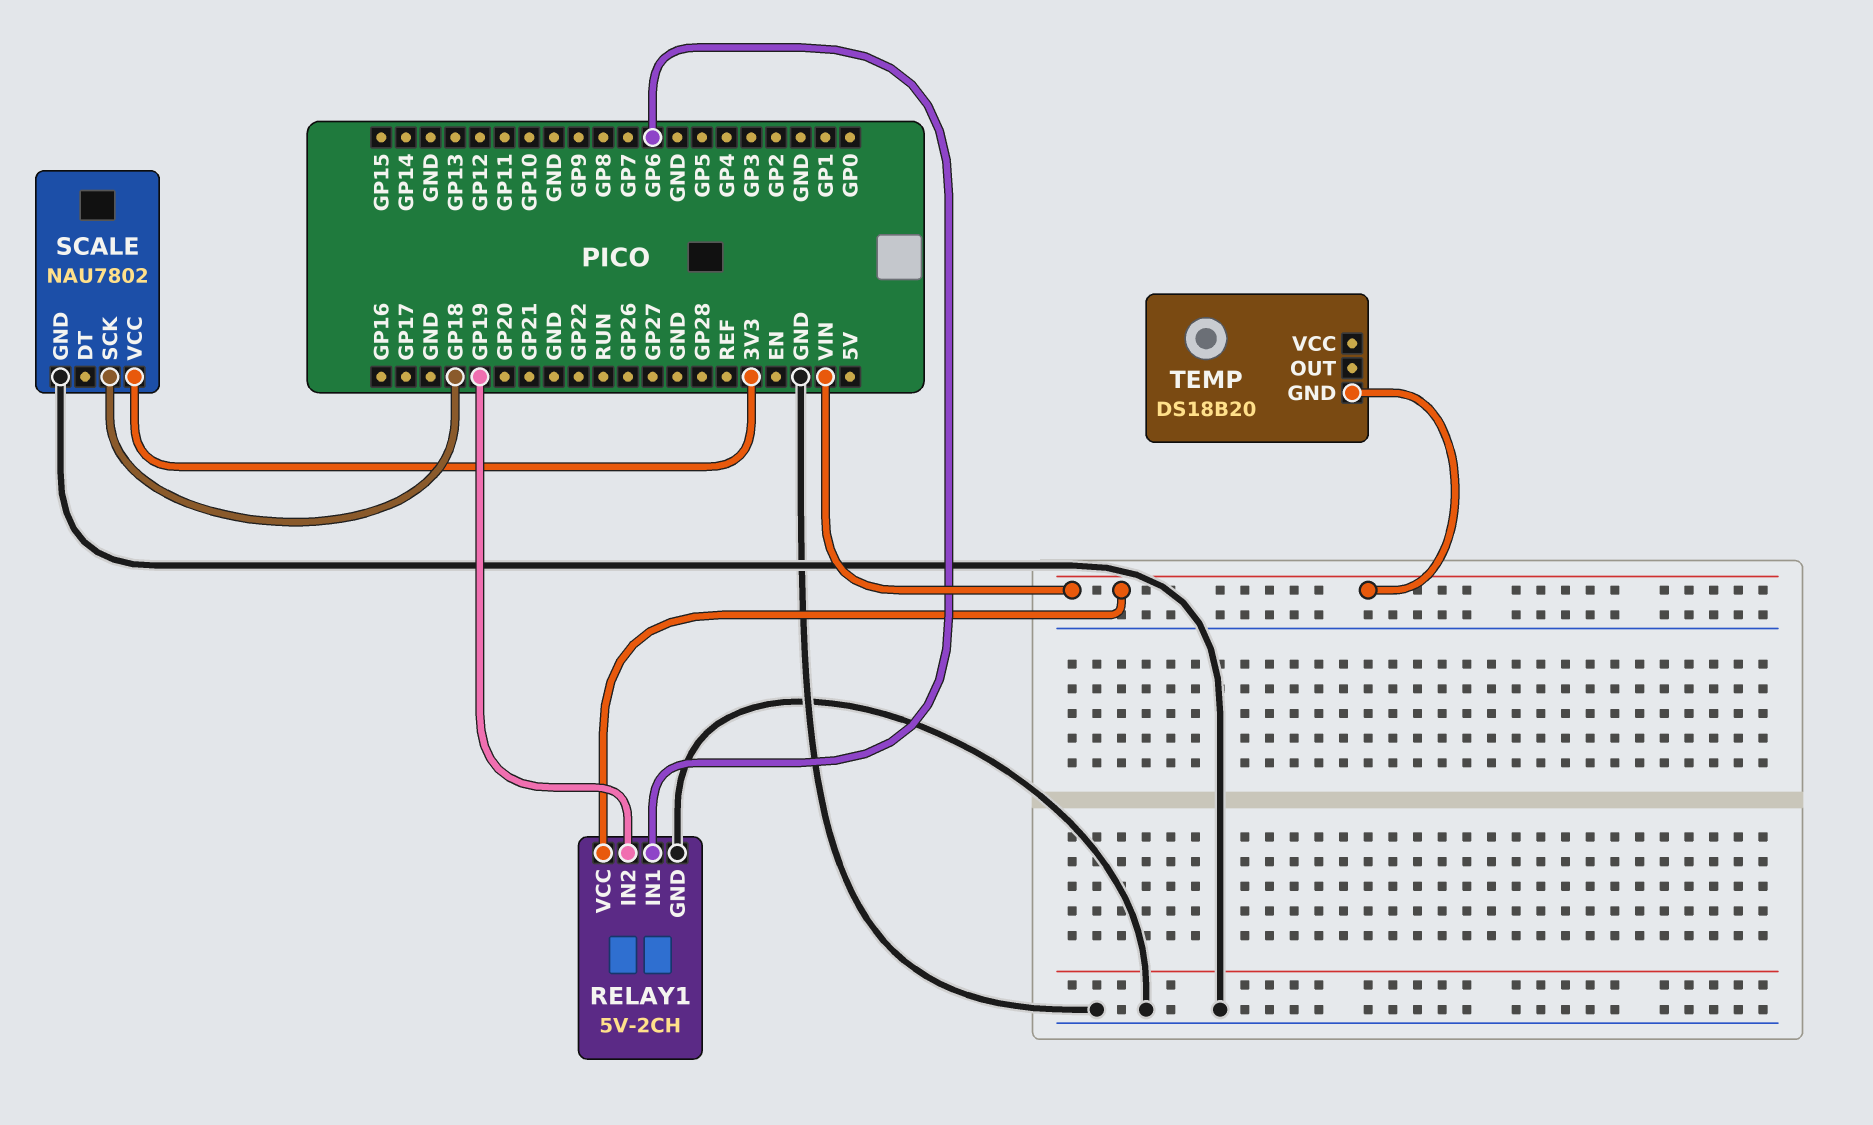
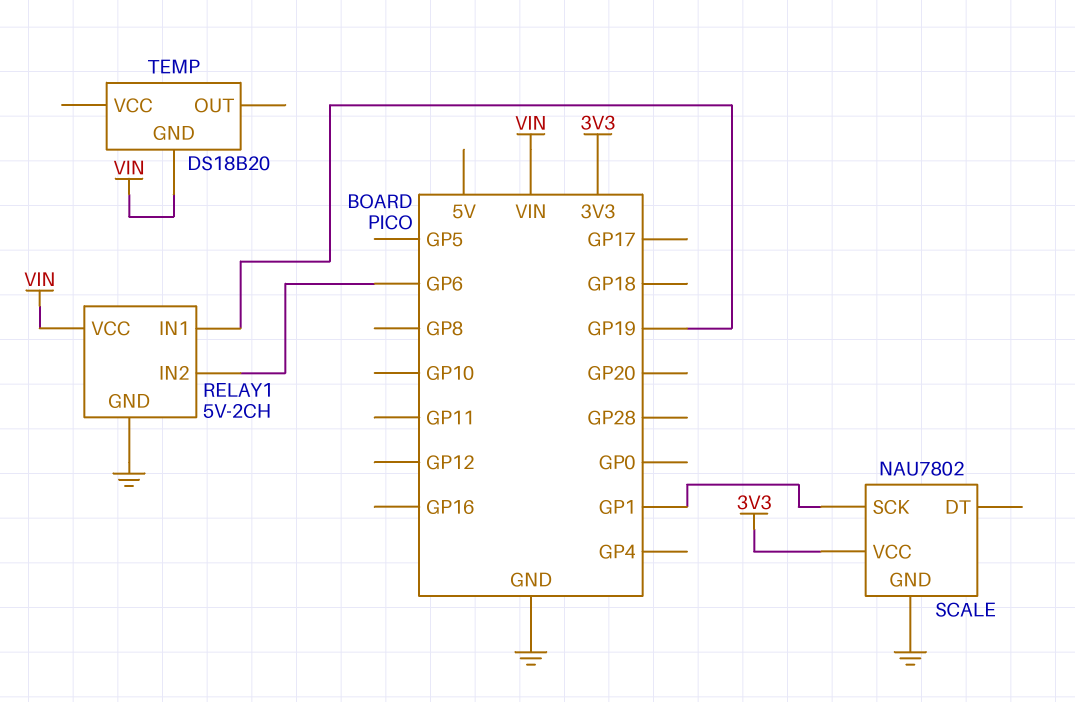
RELAY1 pin IN1: GP6 -> GP19
RELAY1 pin IN2: GP19 -> GP6
SCALE pin SCK: GP18 -> GP1

